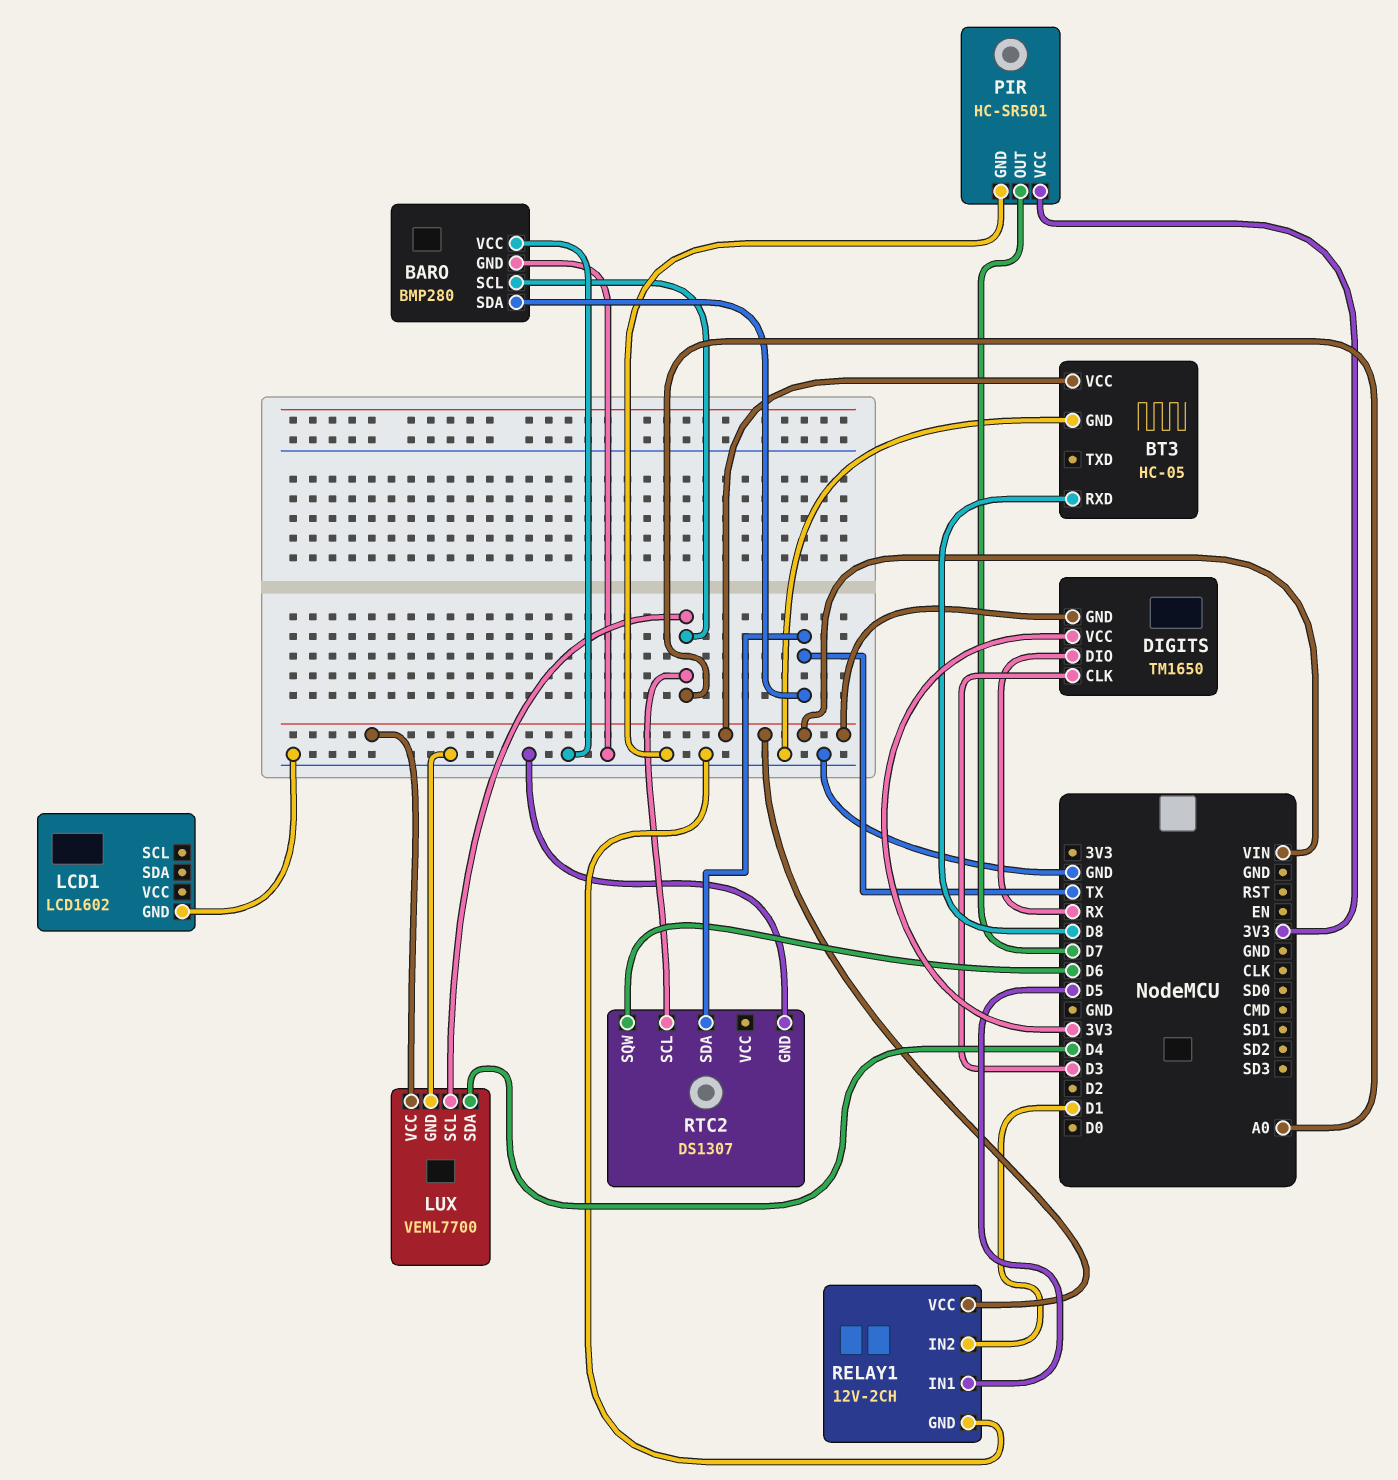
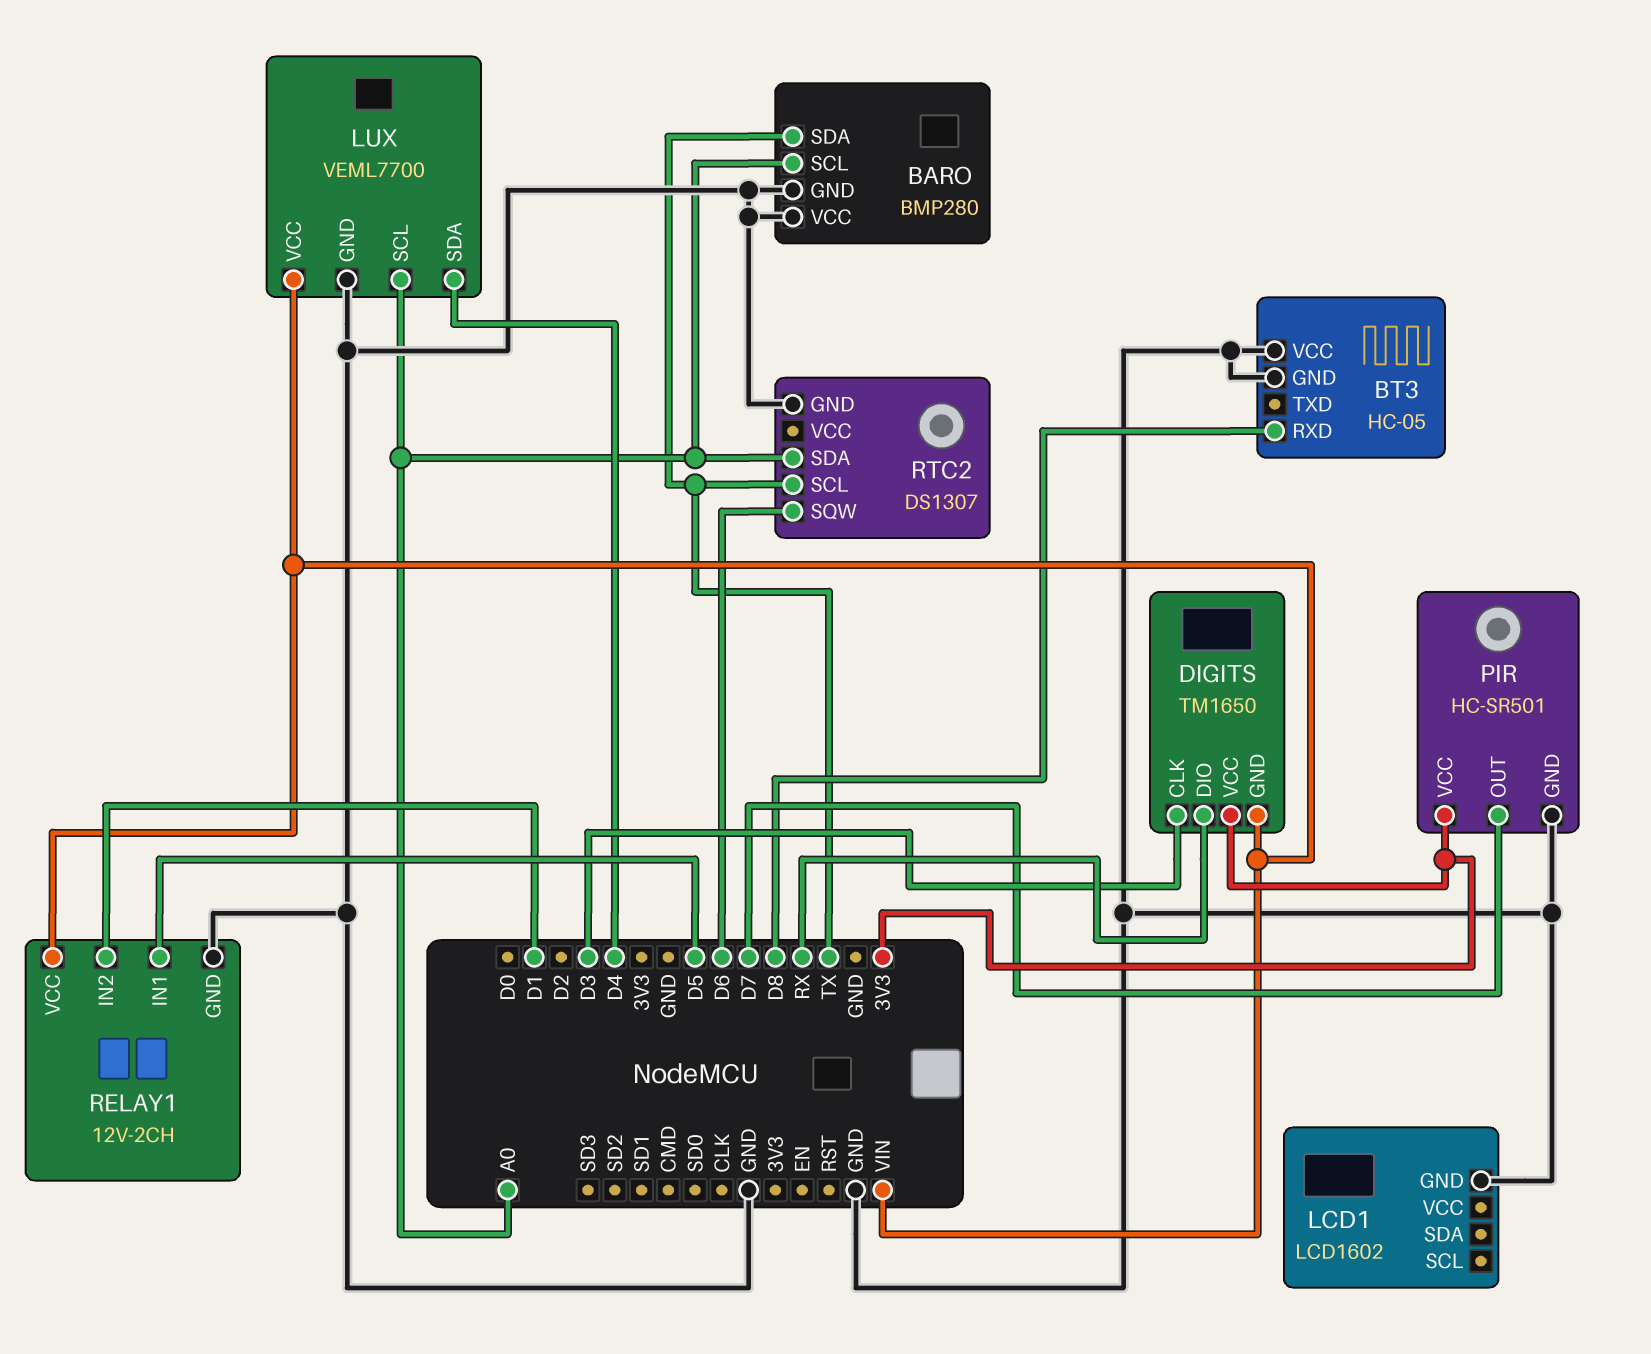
BT3 pin VCC: VIN -> GND
RTC2 pin SCL: A0 -> TX
RTC2 pin SDA: TX -> A0

